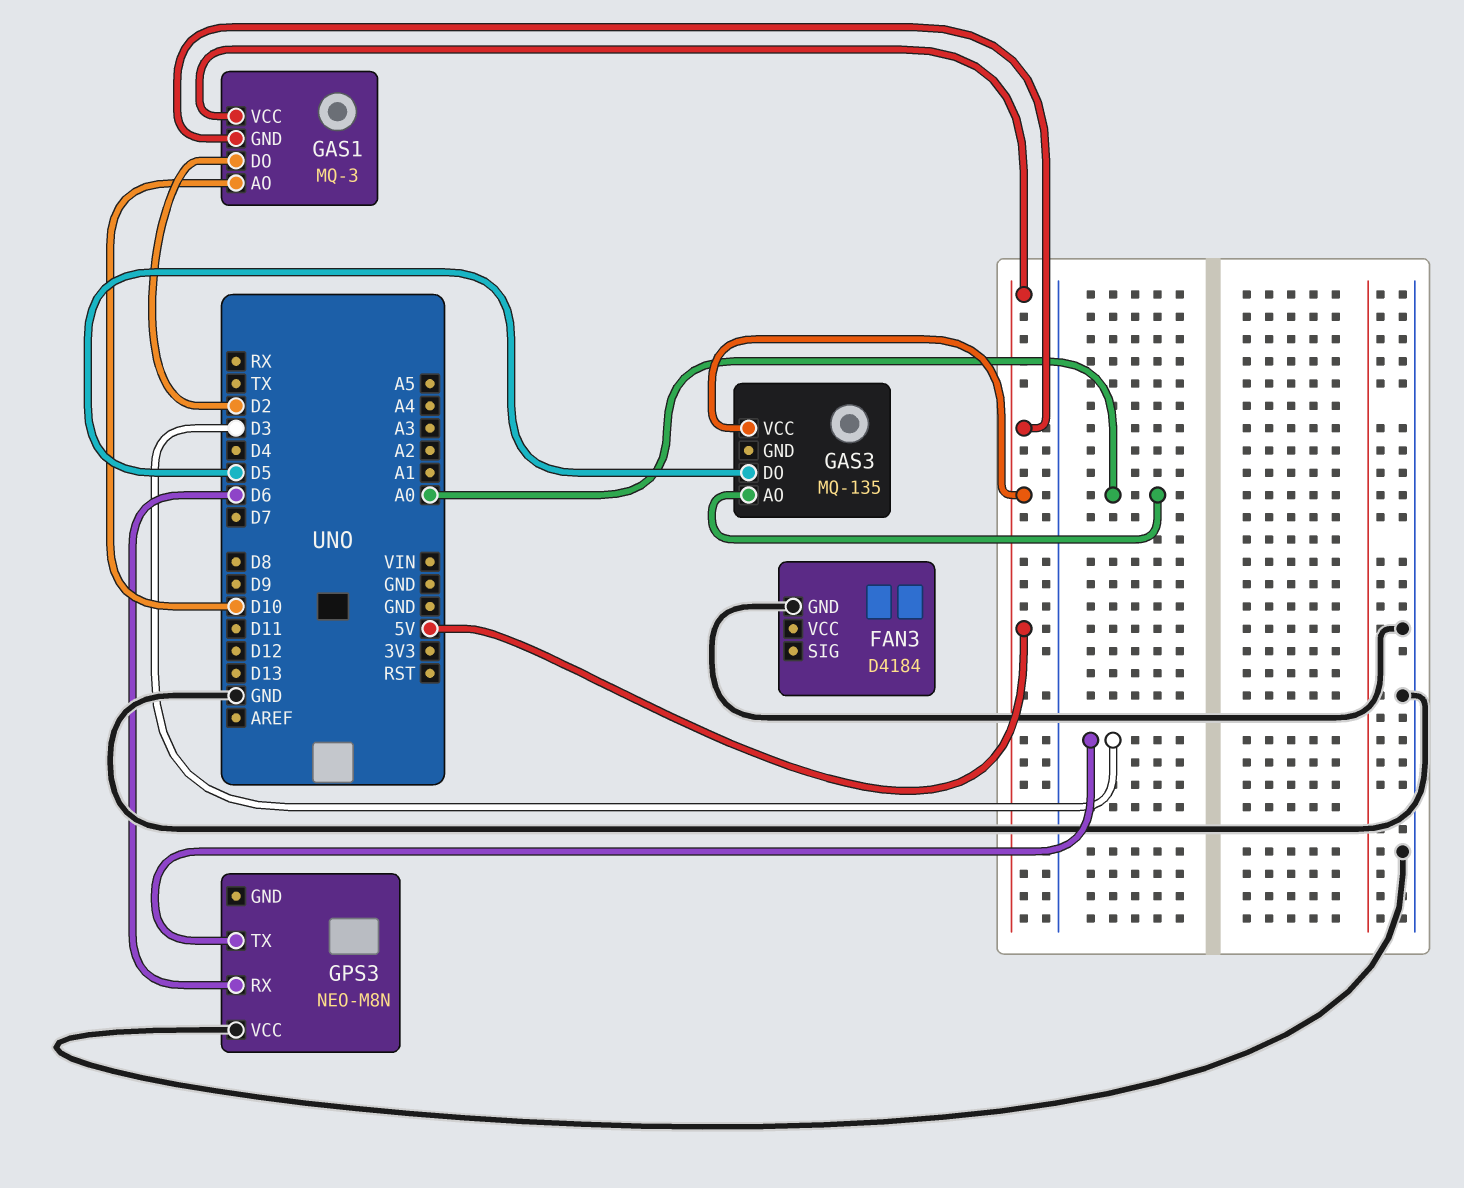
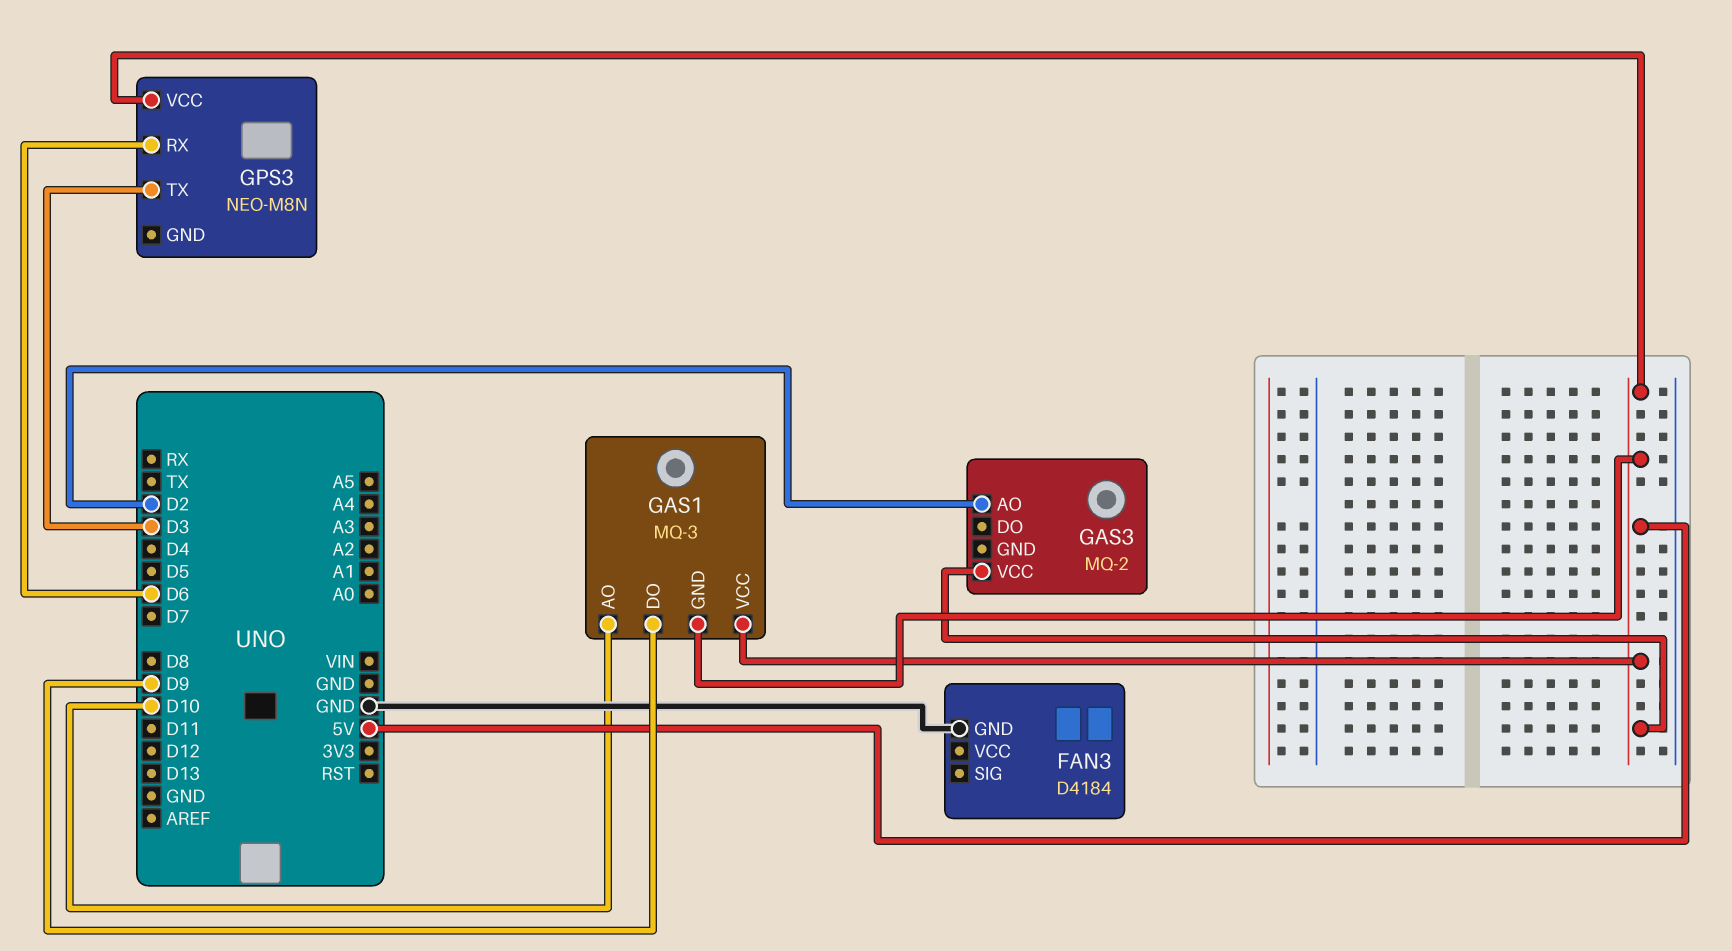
GAS1 pin DO: D2 -> D9
GAS3: MQ-135 -> MQ-2
GAS3 pin AO: A0 -> D2
GAS3 pin DO: D5 -> none
GPS3 pin VCC: GND -> 5V

